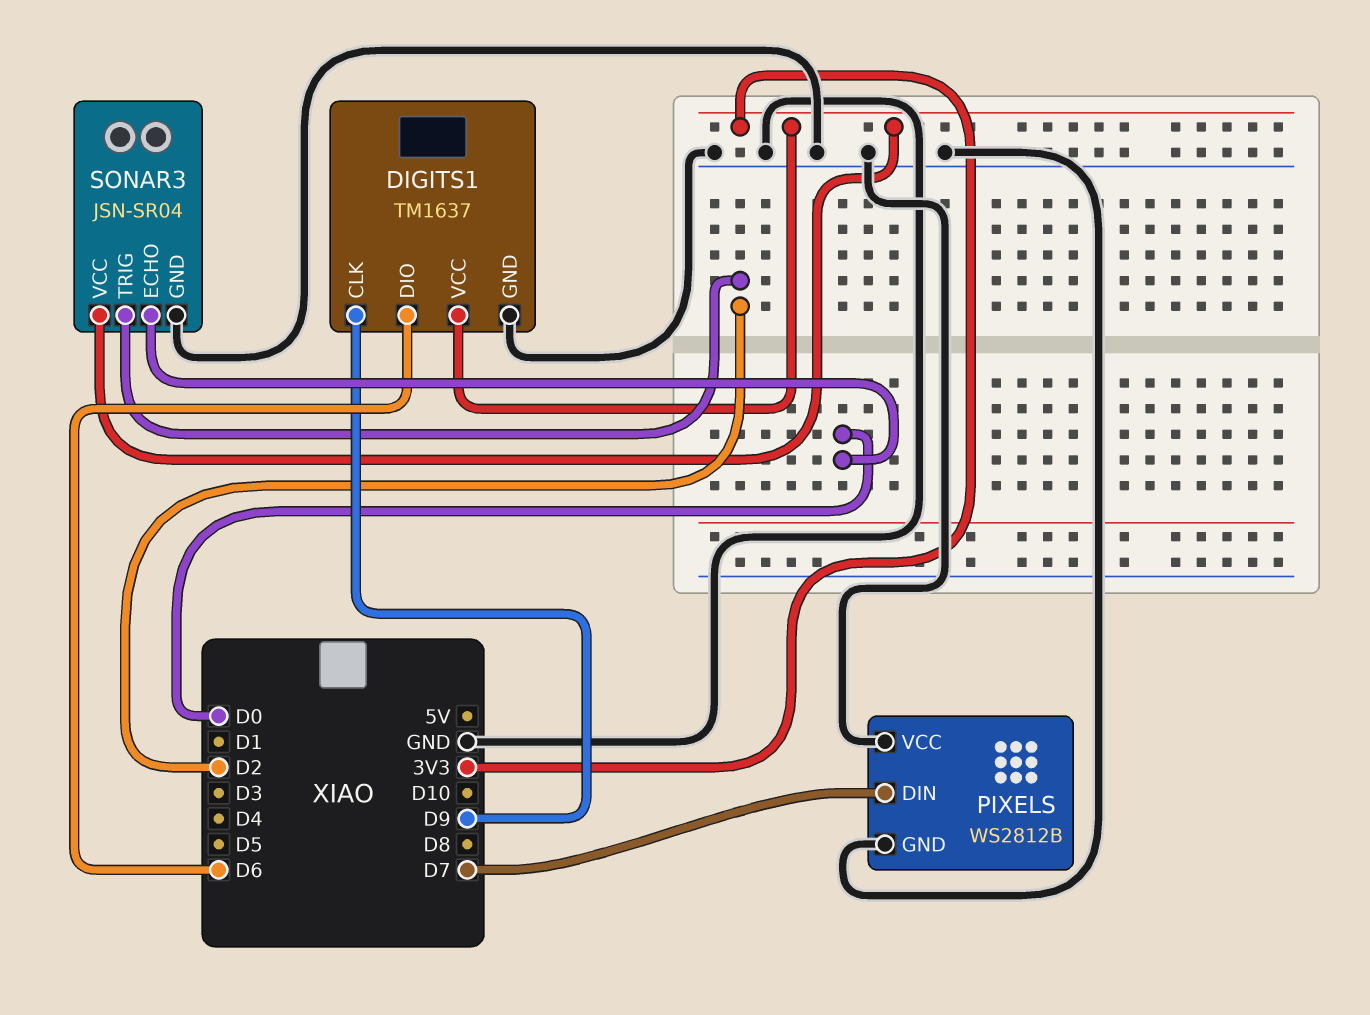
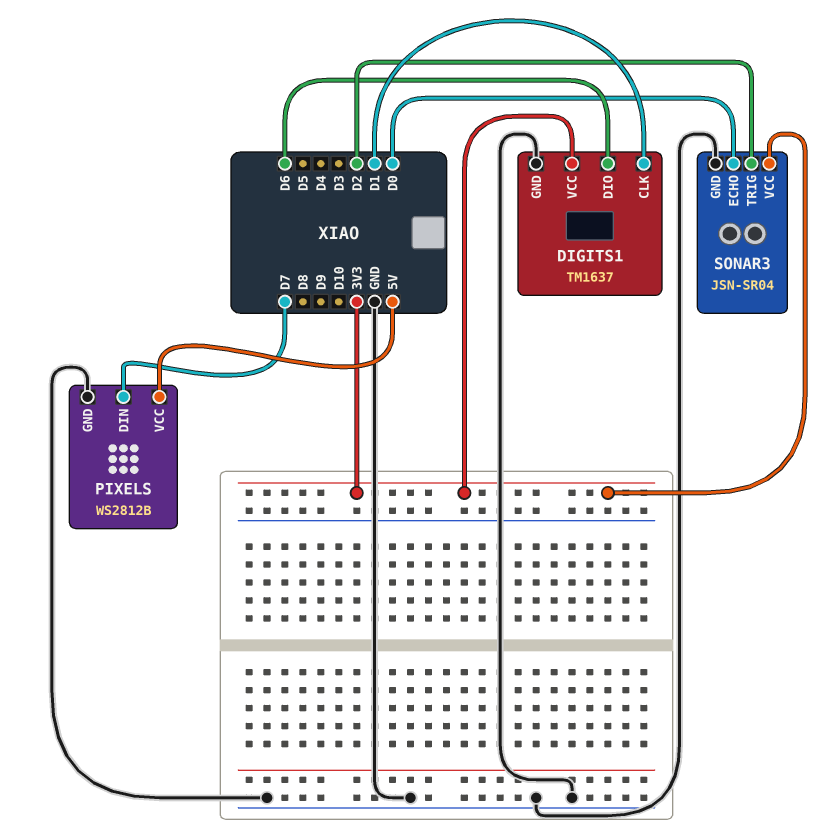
DIGITS1 pin CLK: D9 -> D1
PIXELS pin VCC: GND -> 5V

